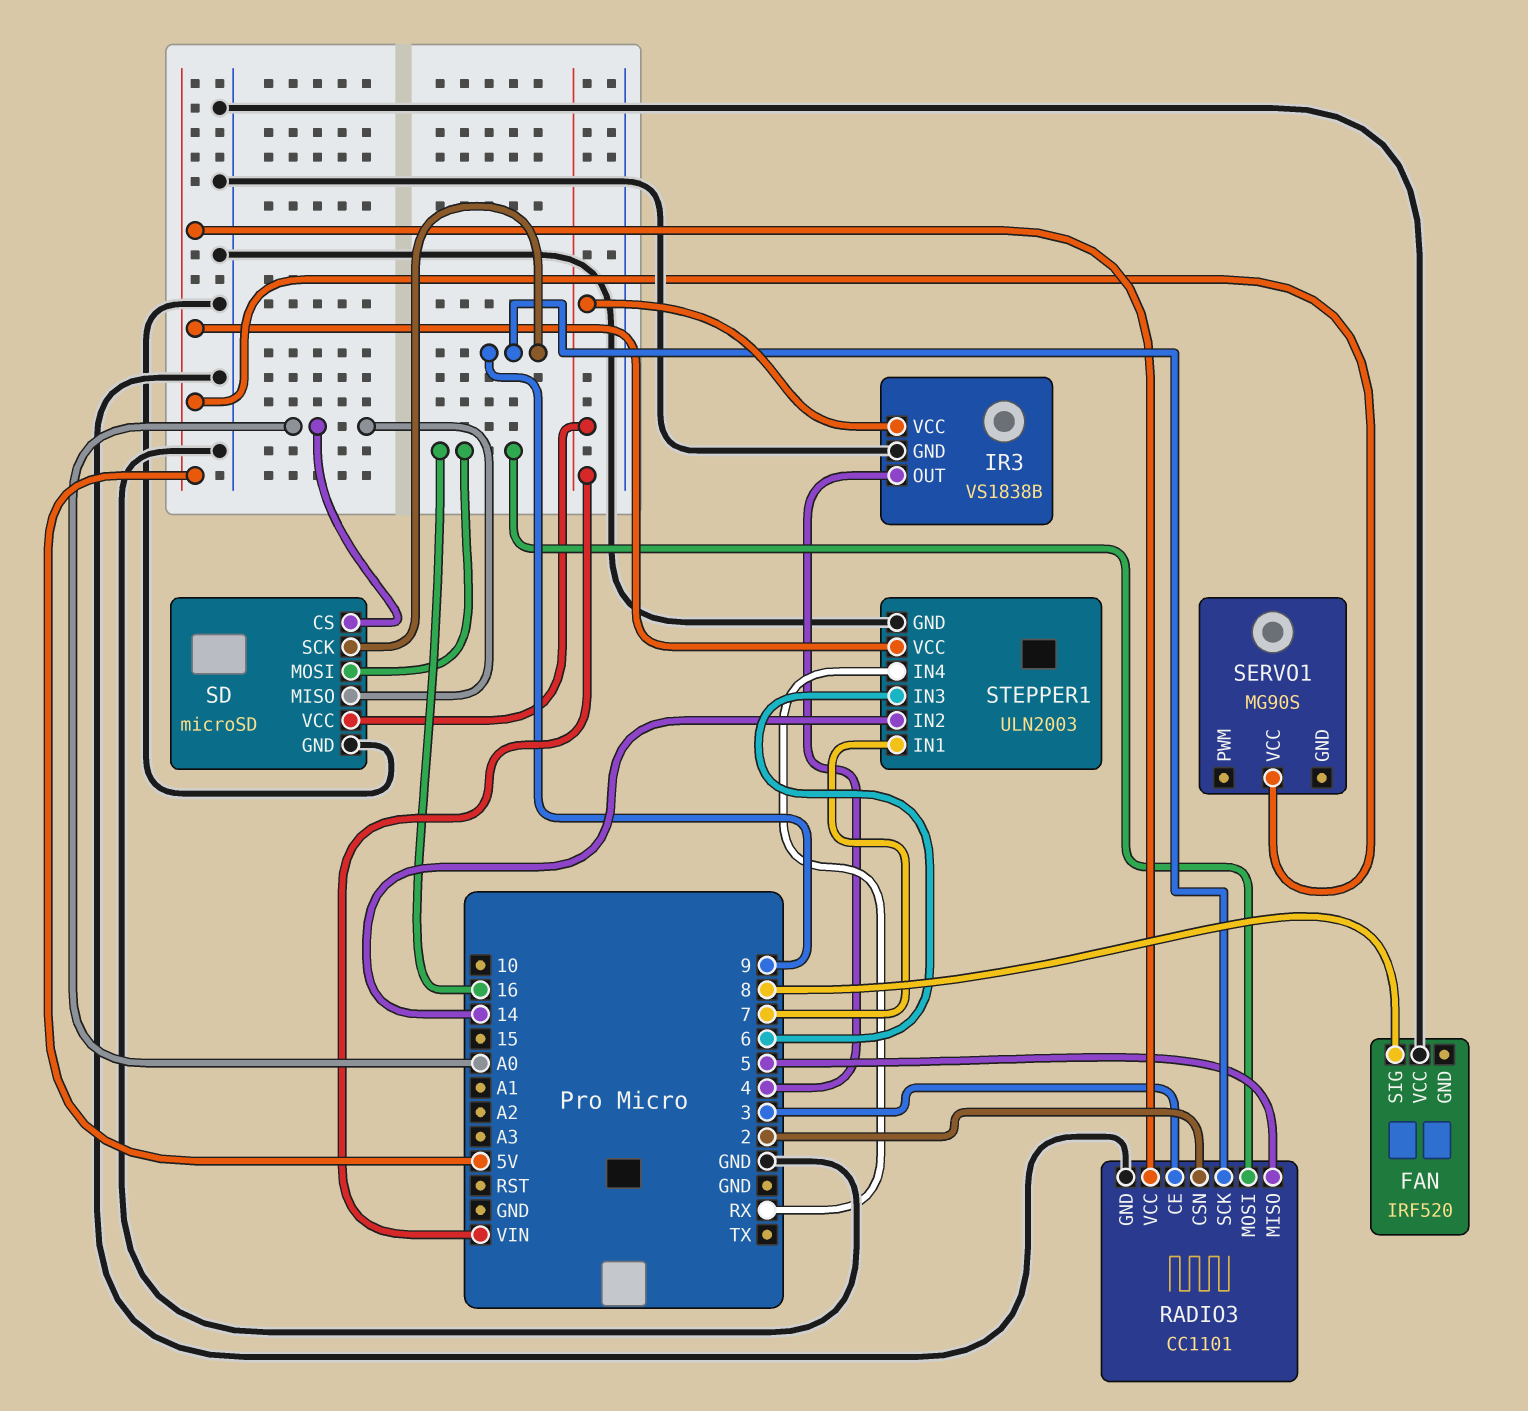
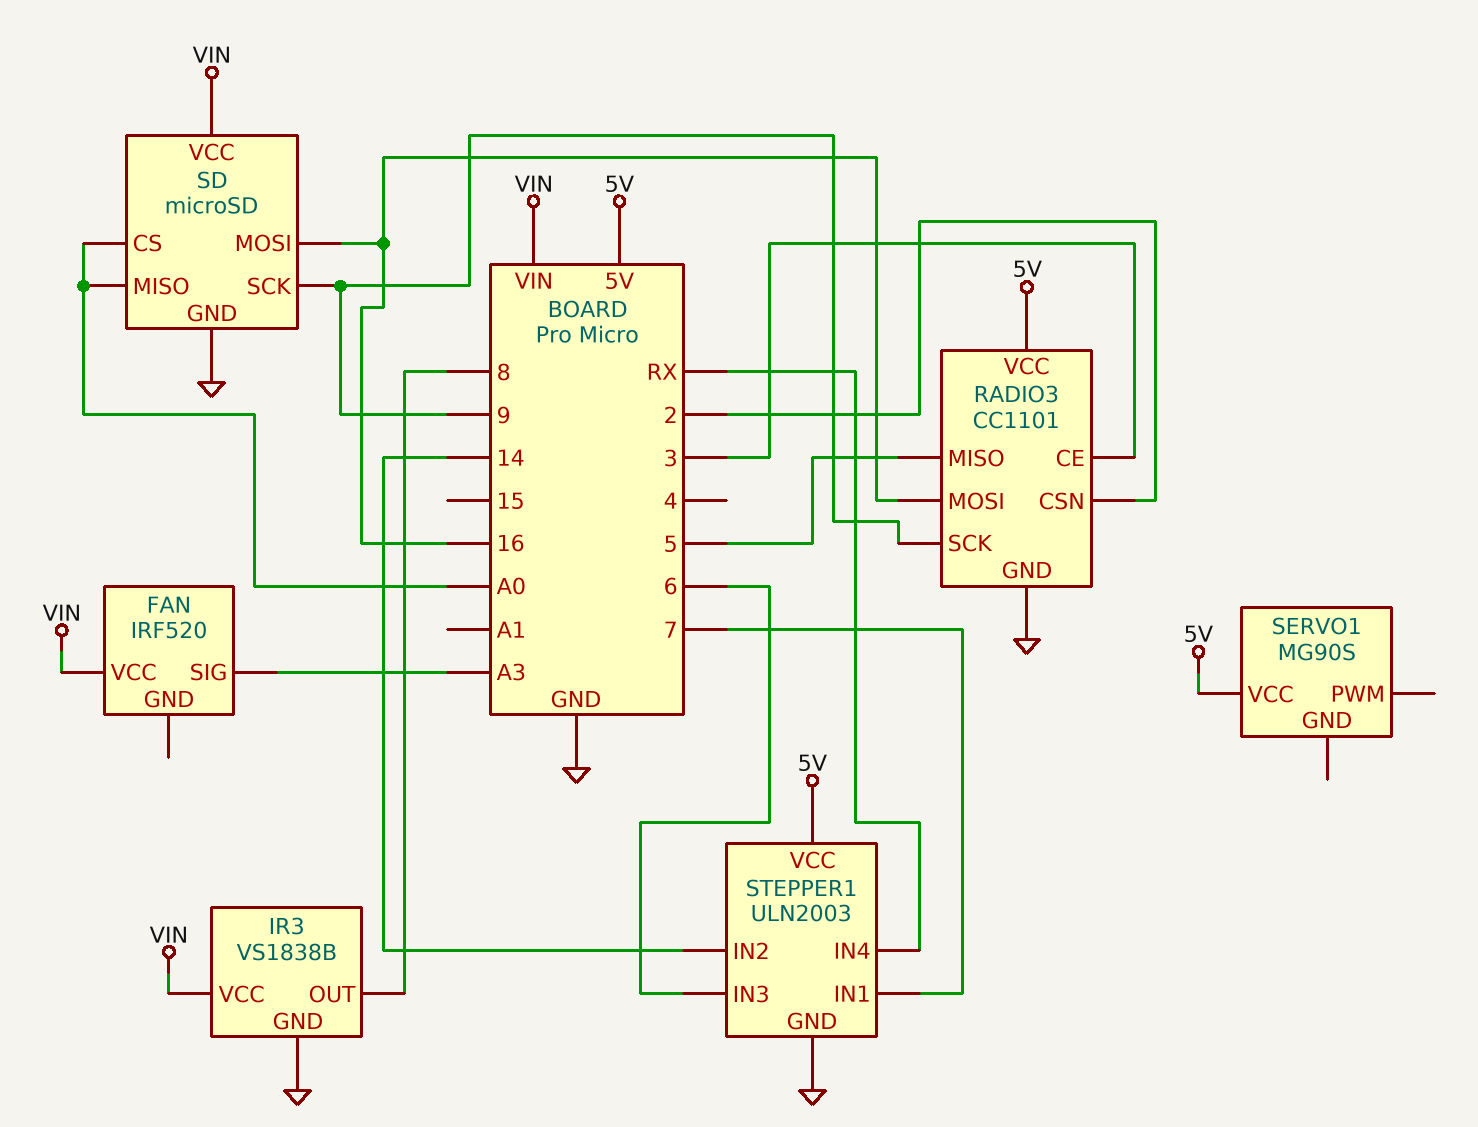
FAN pin SIG: 8 -> A3
FAN pin VCC: GND -> VIN
IR3 pin OUT: 4 -> 8

